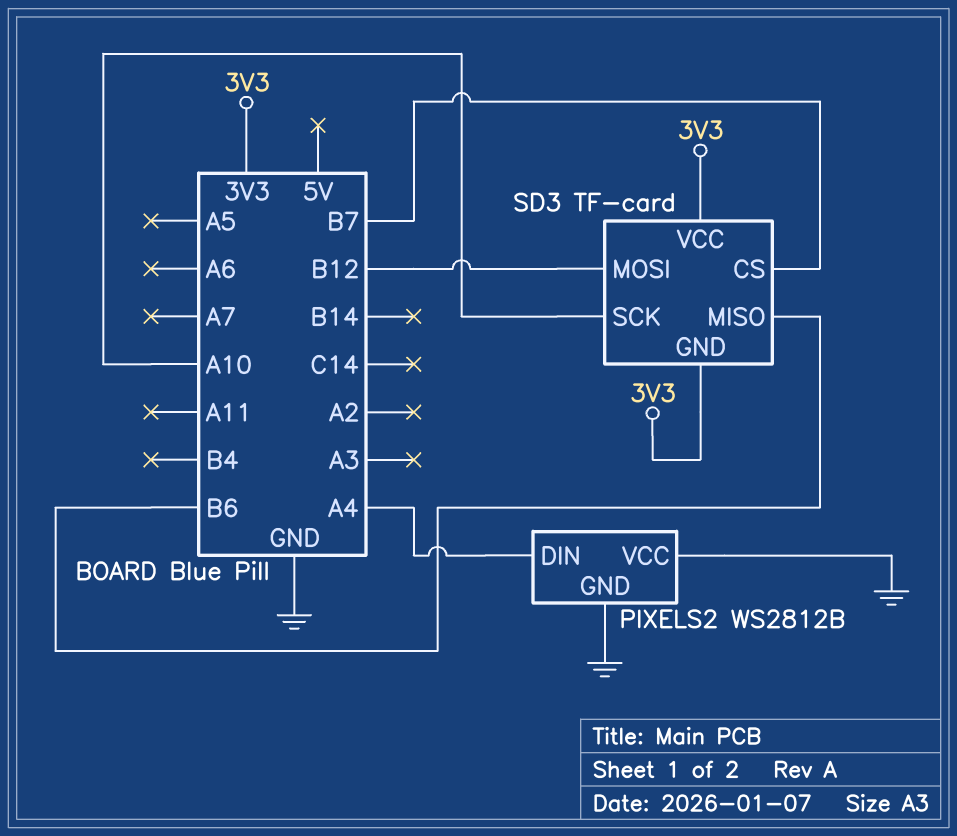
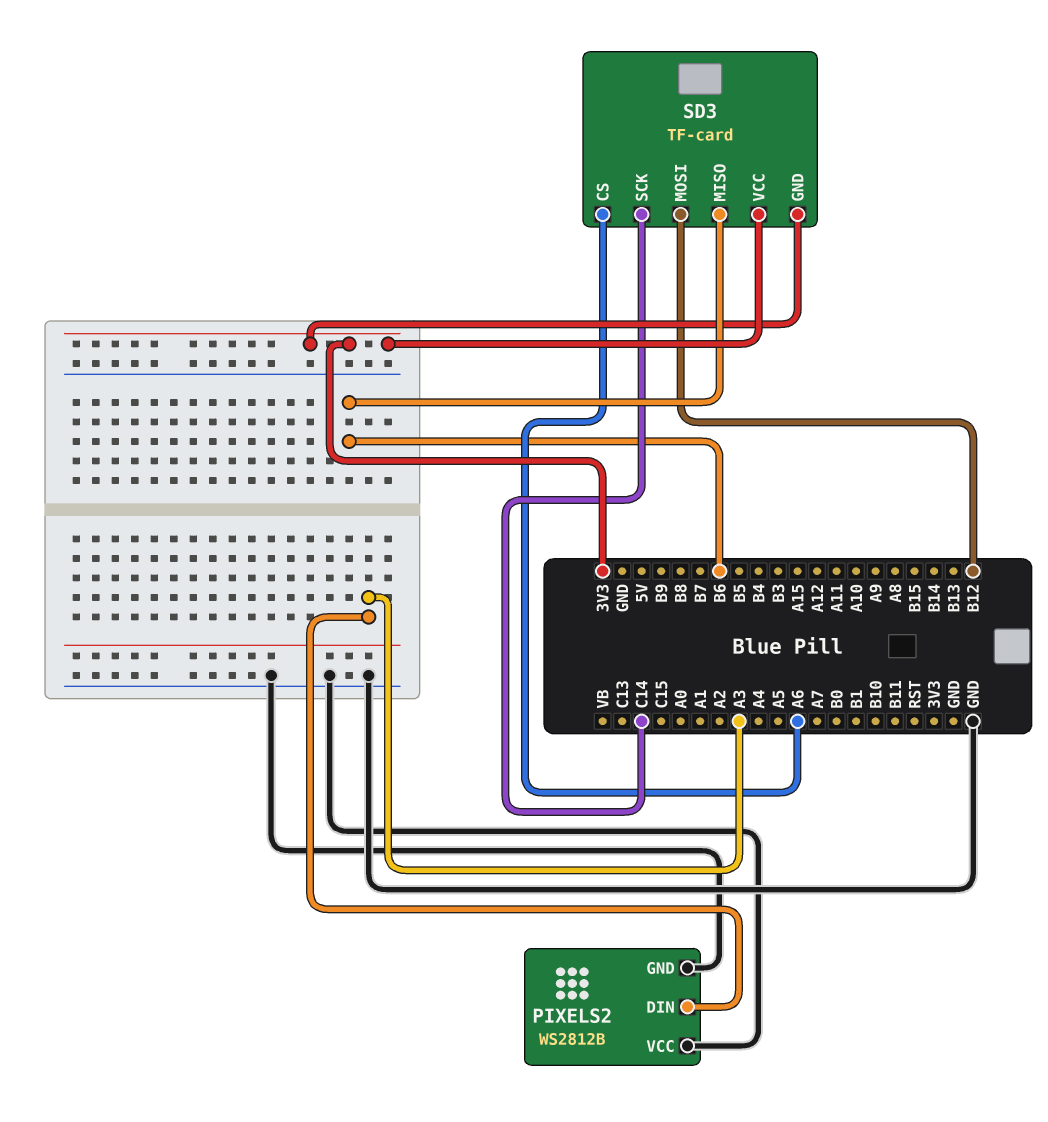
PIXELS2 pin DIN: A4 -> A3
SD3 pin CS: B7 -> A6
SD3 pin SCK: A10 -> C14

